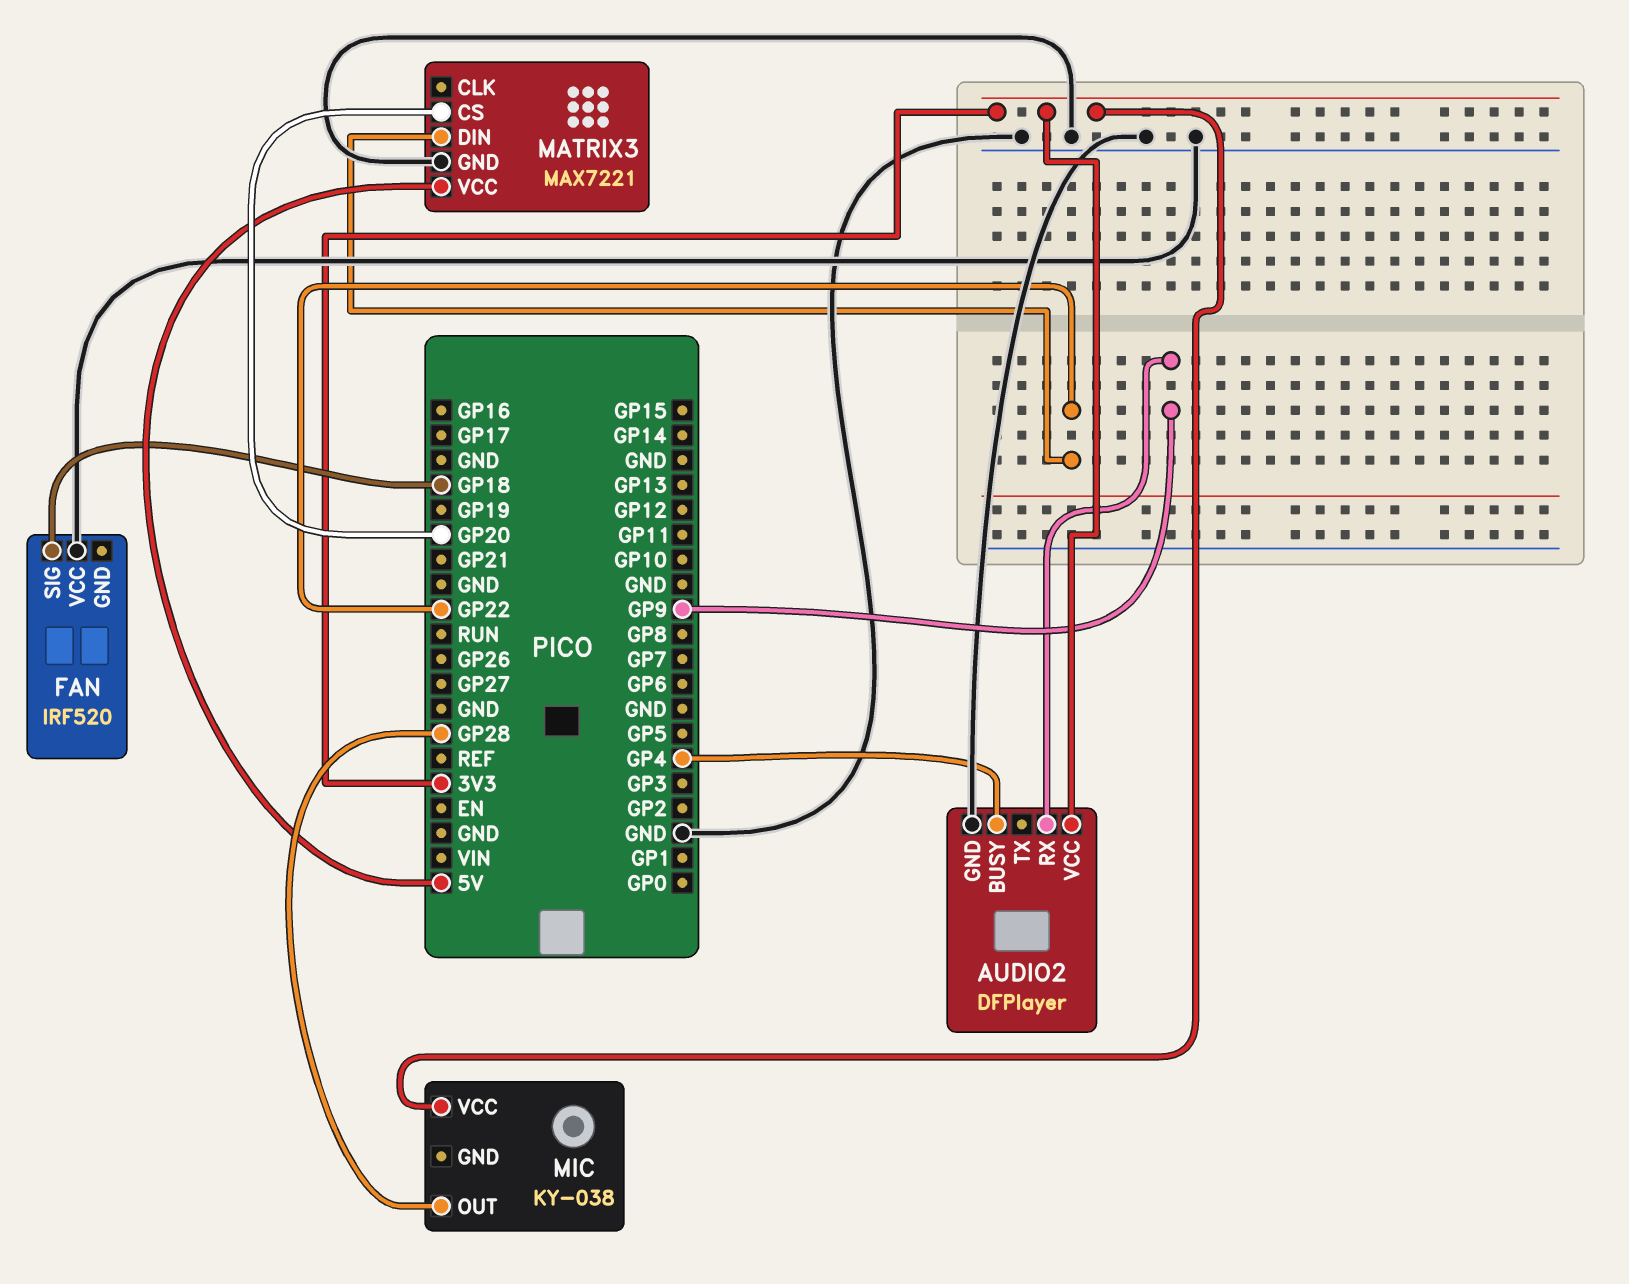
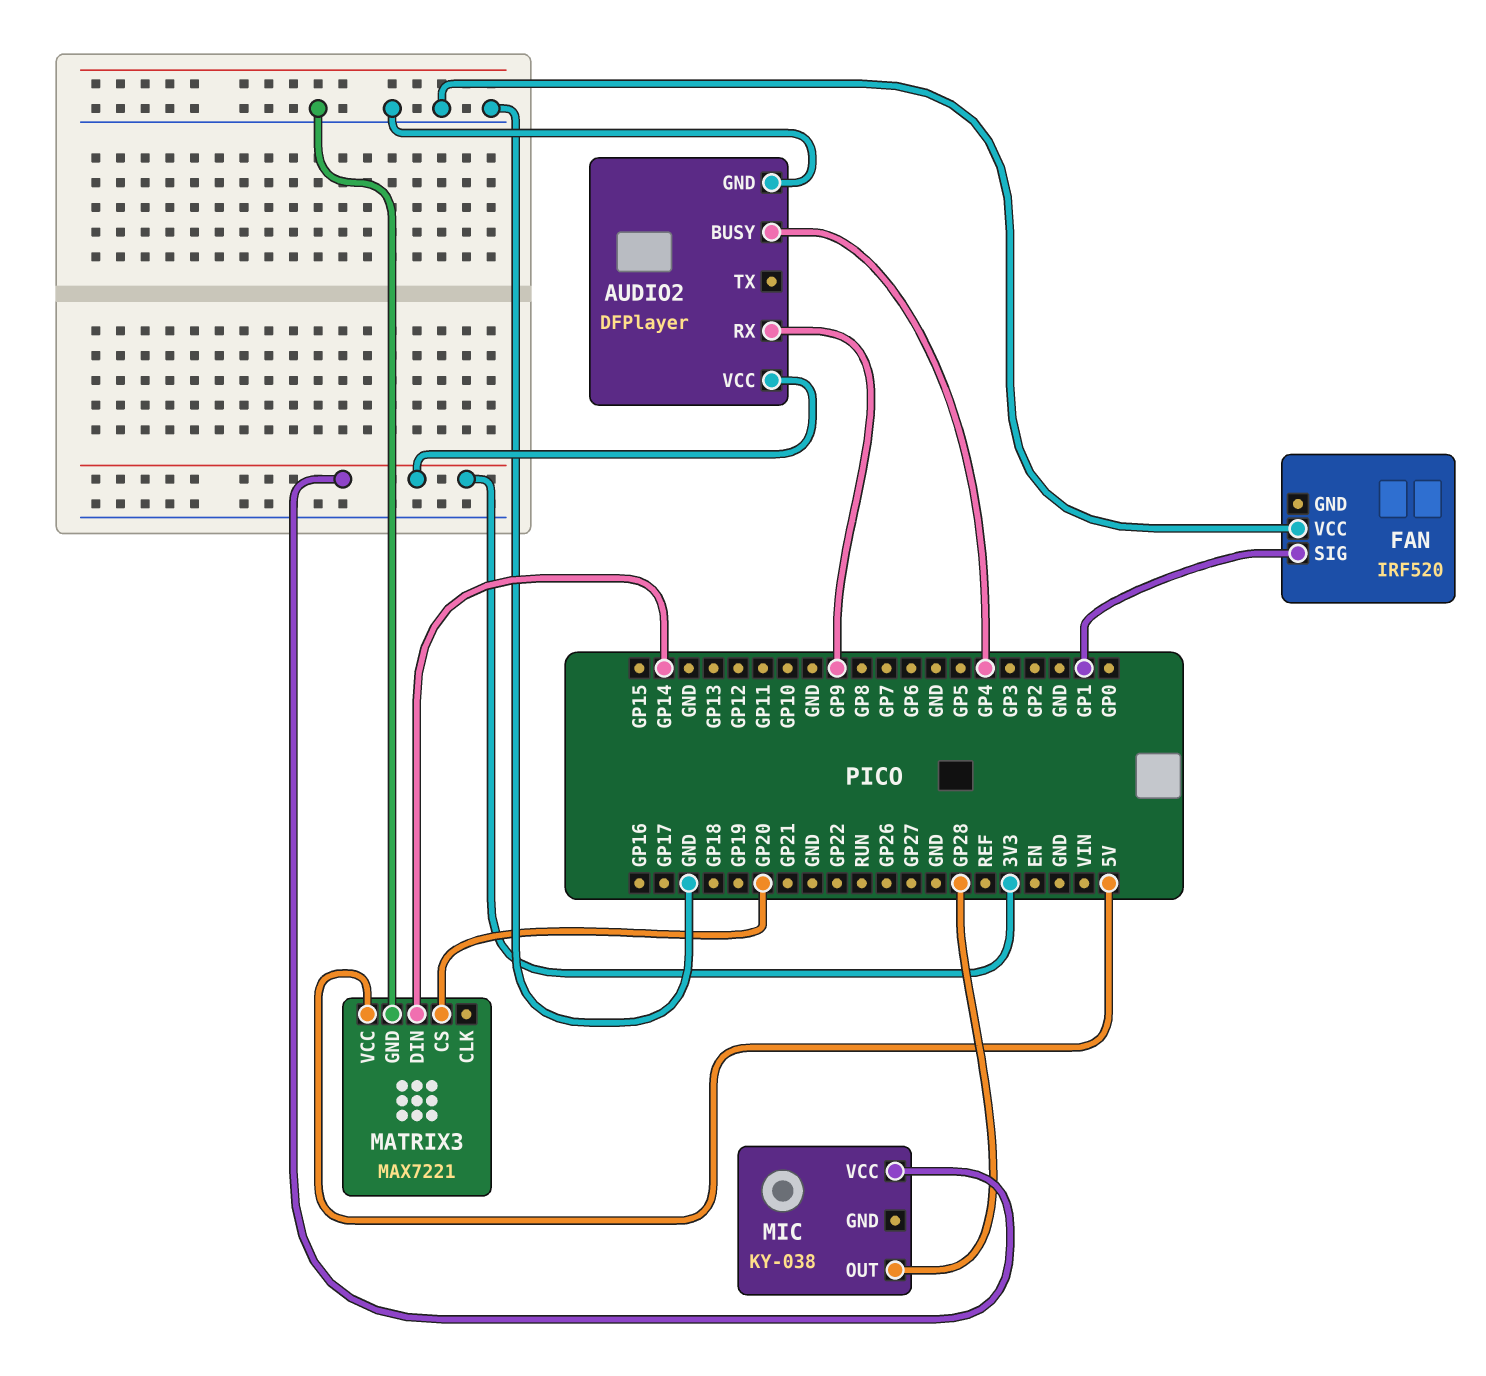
FAN pin SIG: GP18 -> GP1
MATRIX3 pin DIN: GP22 -> GP14

